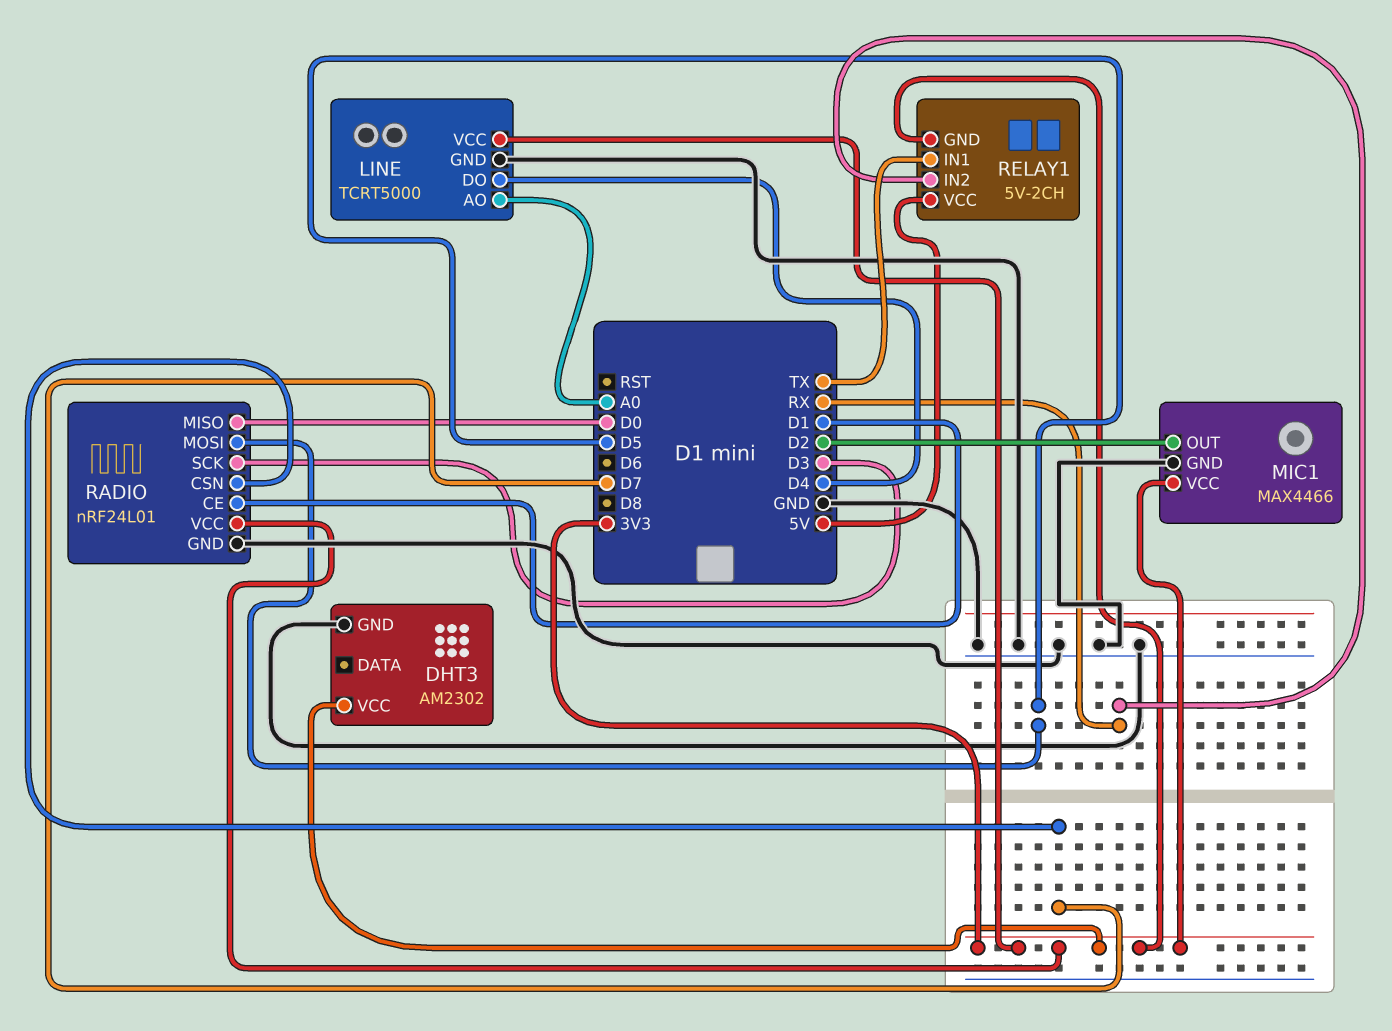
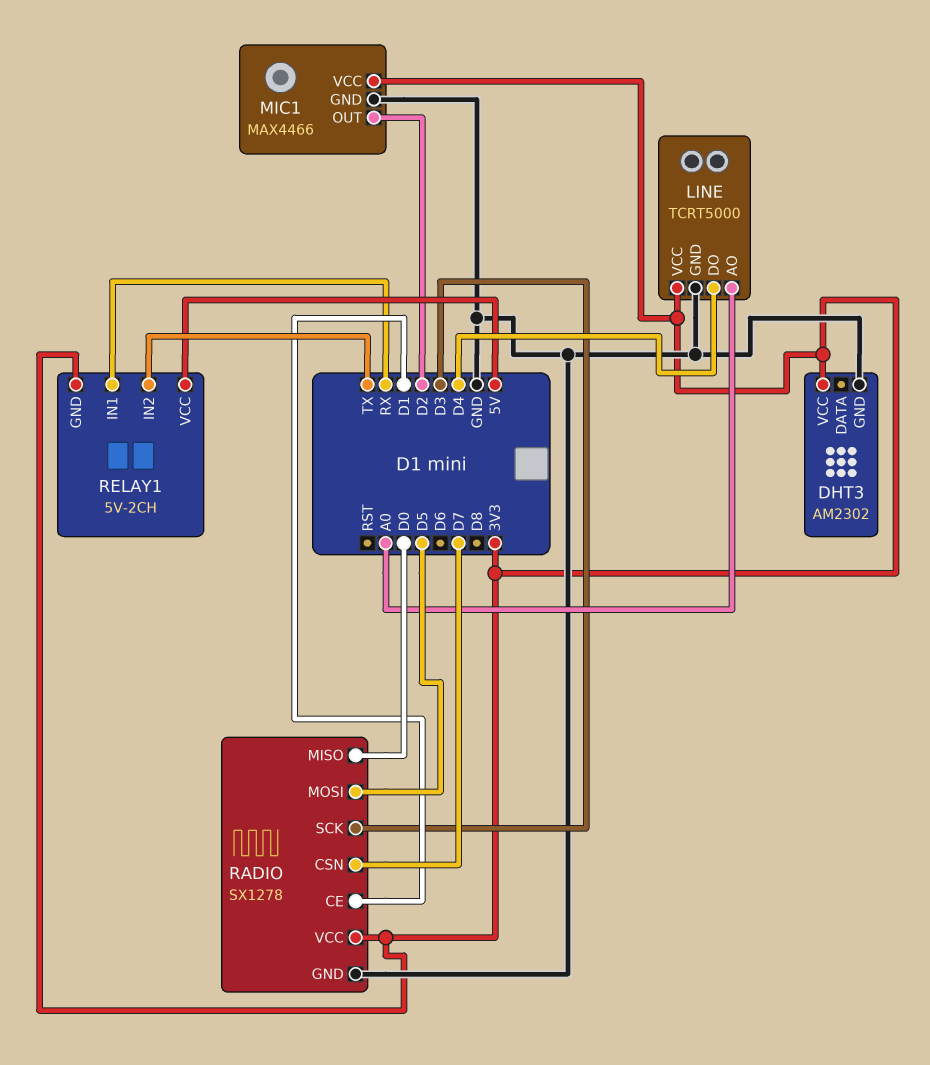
RADIO: nRF24L01 -> SX1278
RELAY1 pin IN1: TX -> RX
RELAY1 pin IN2: RX -> TX

